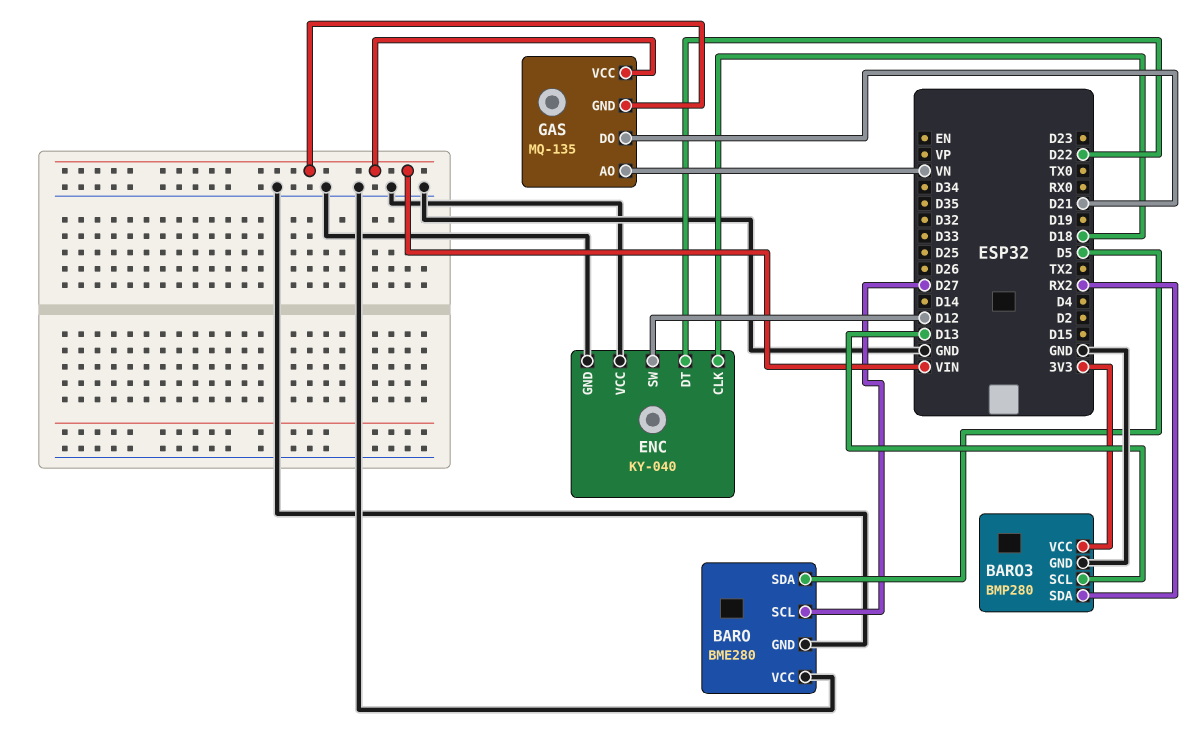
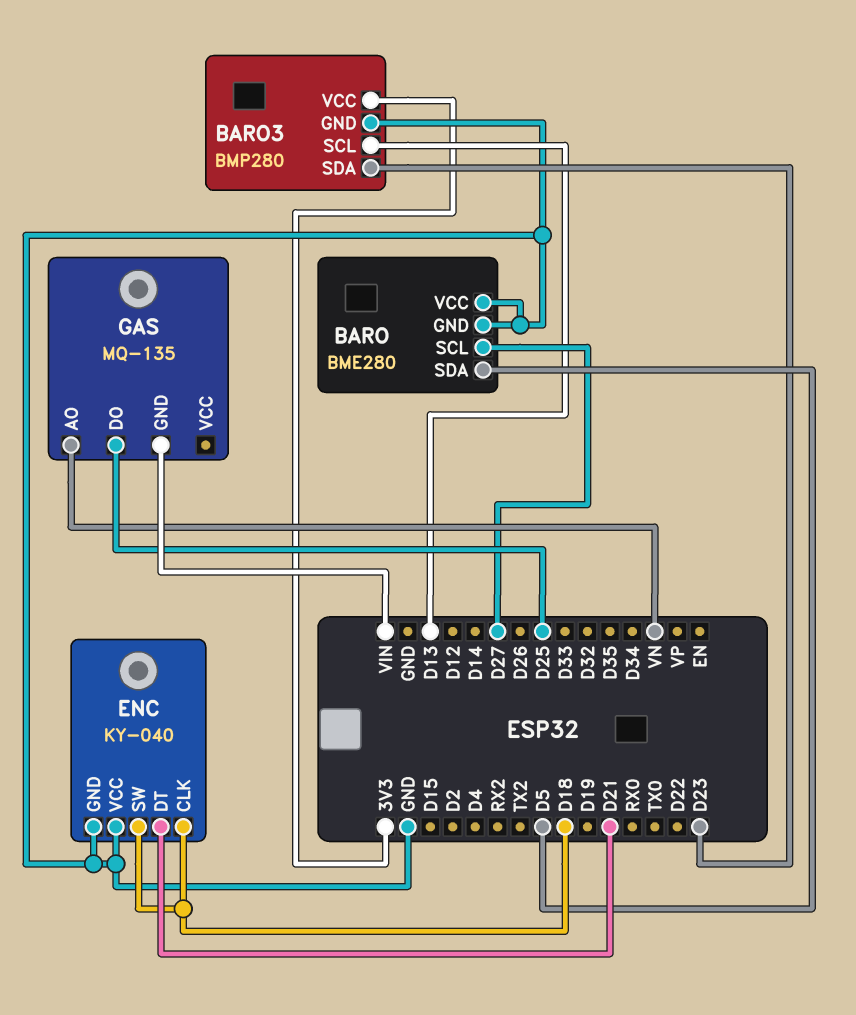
BARO3 pin SDA: RX2 -> D23
ENC pin DT: D22 -> D21
ENC pin SW: D12 -> D18
GAS pin DO: D21 -> D25
GAS pin VCC: VIN -> none

